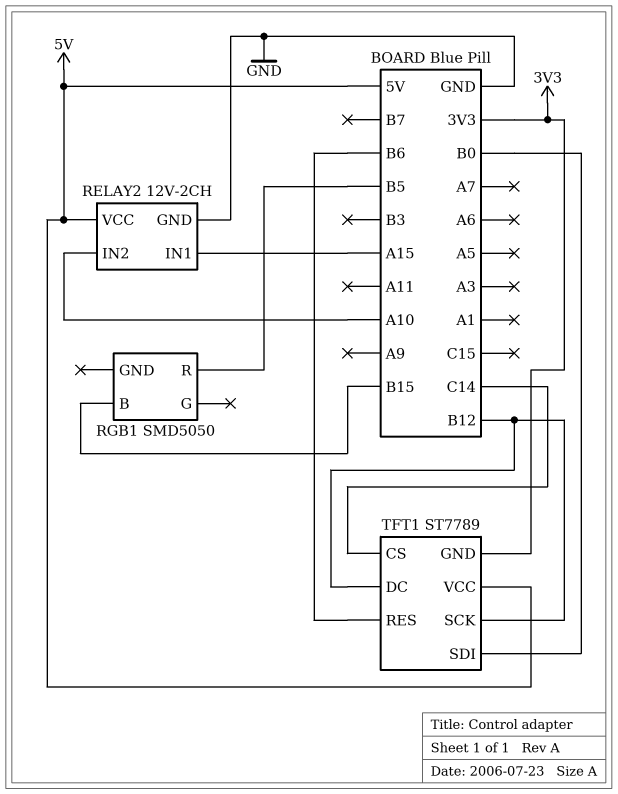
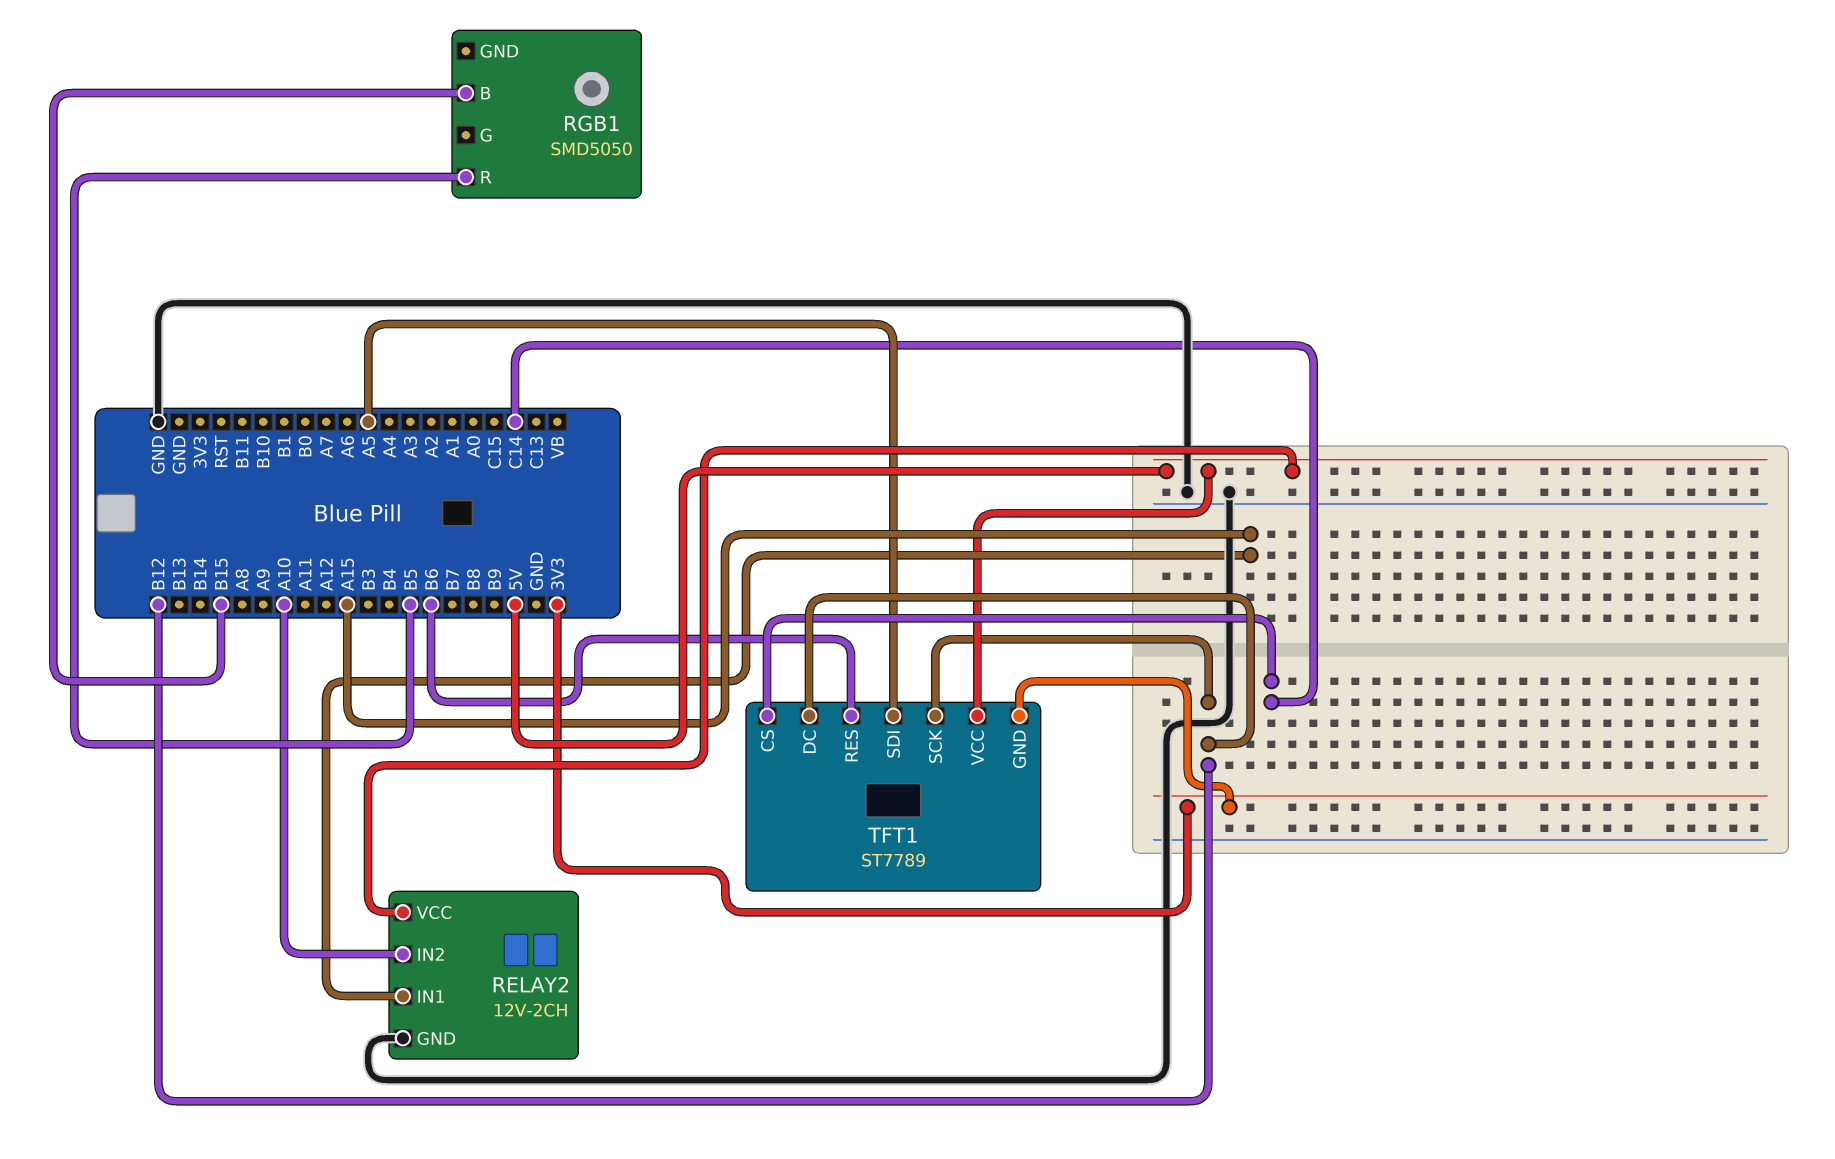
TFT1 pin SDI: B0 -> A5

